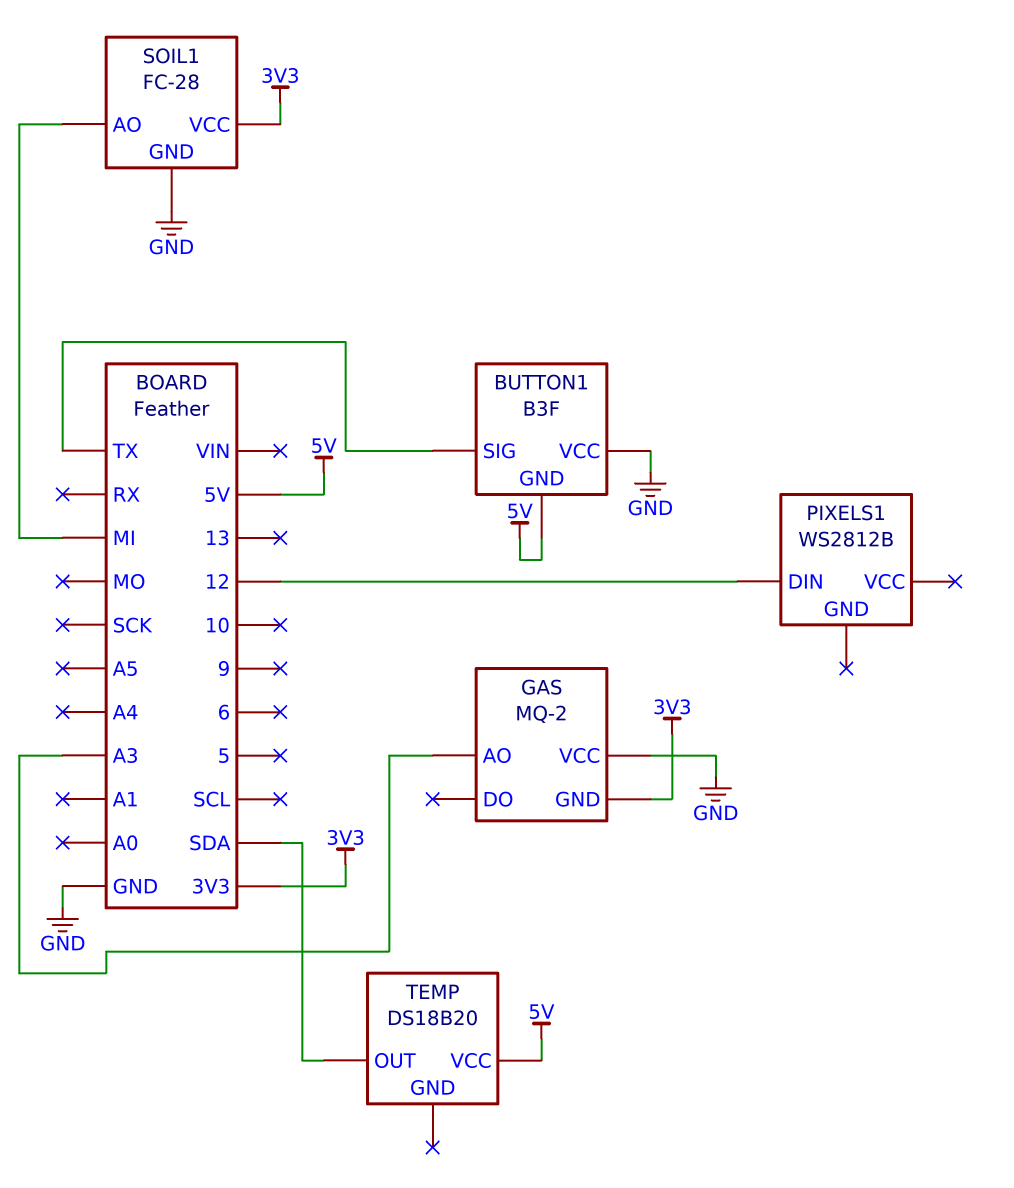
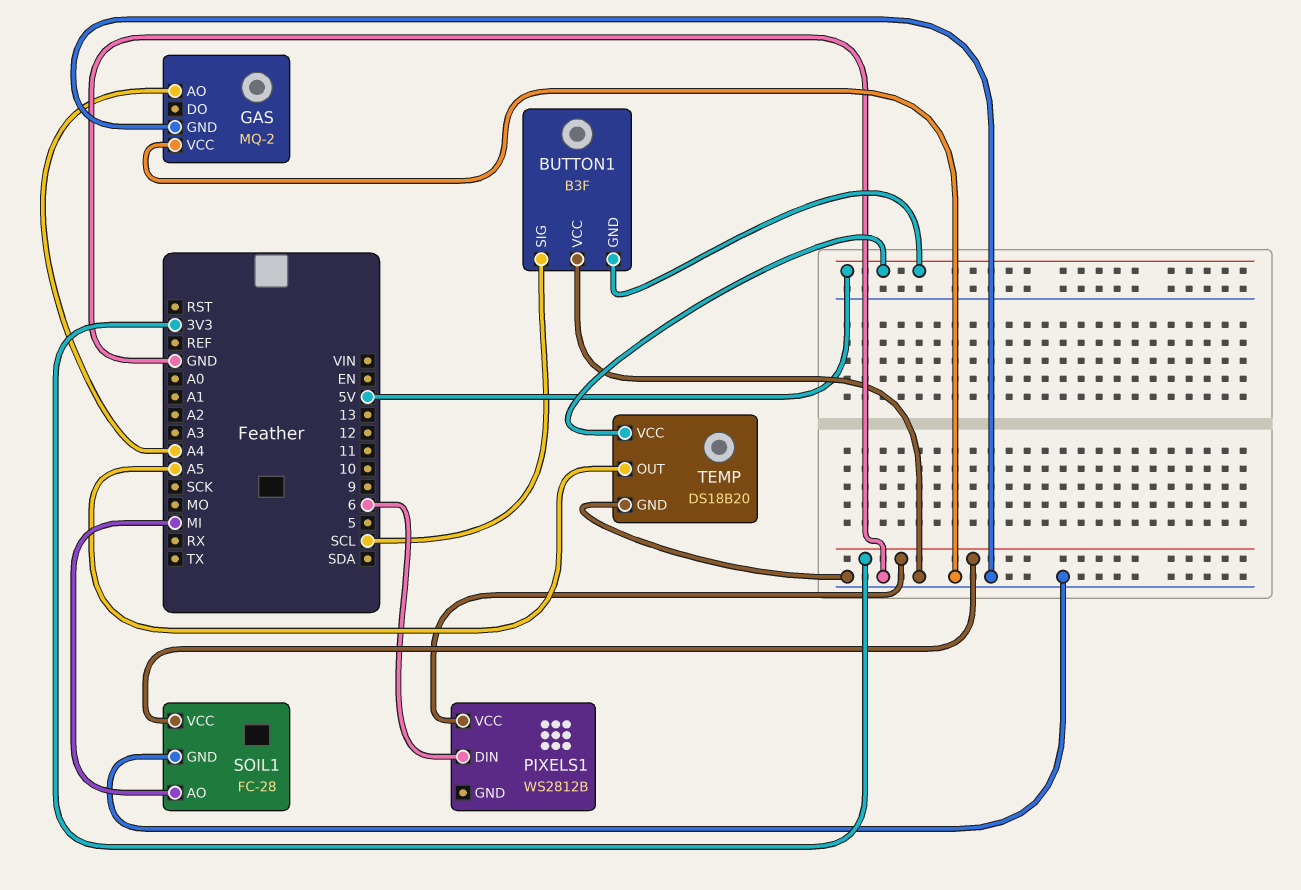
BUTTON1 pin SIG: TX -> SCL
GAS pin AO: A3 -> A4
GAS pin GND: 3V3 -> GND
PIXELS1 pin DIN: 12 -> 6
PIXELS1 pin VCC: none -> 3V3
TEMP pin GND: none -> GND
TEMP pin OUT: SDA -> A5

